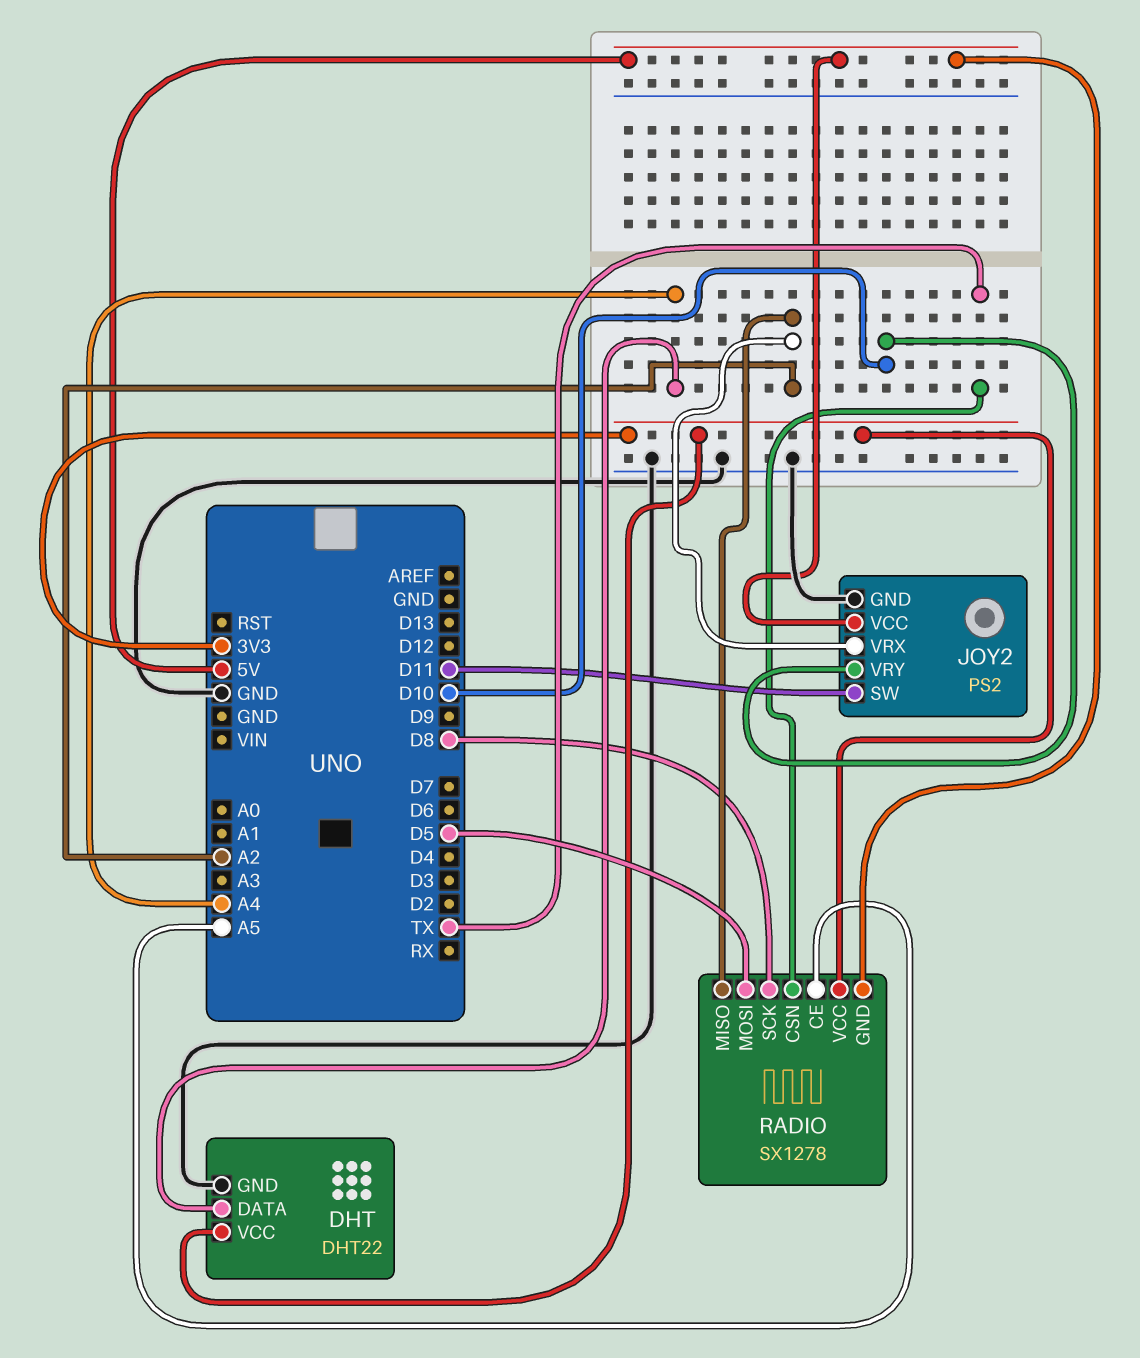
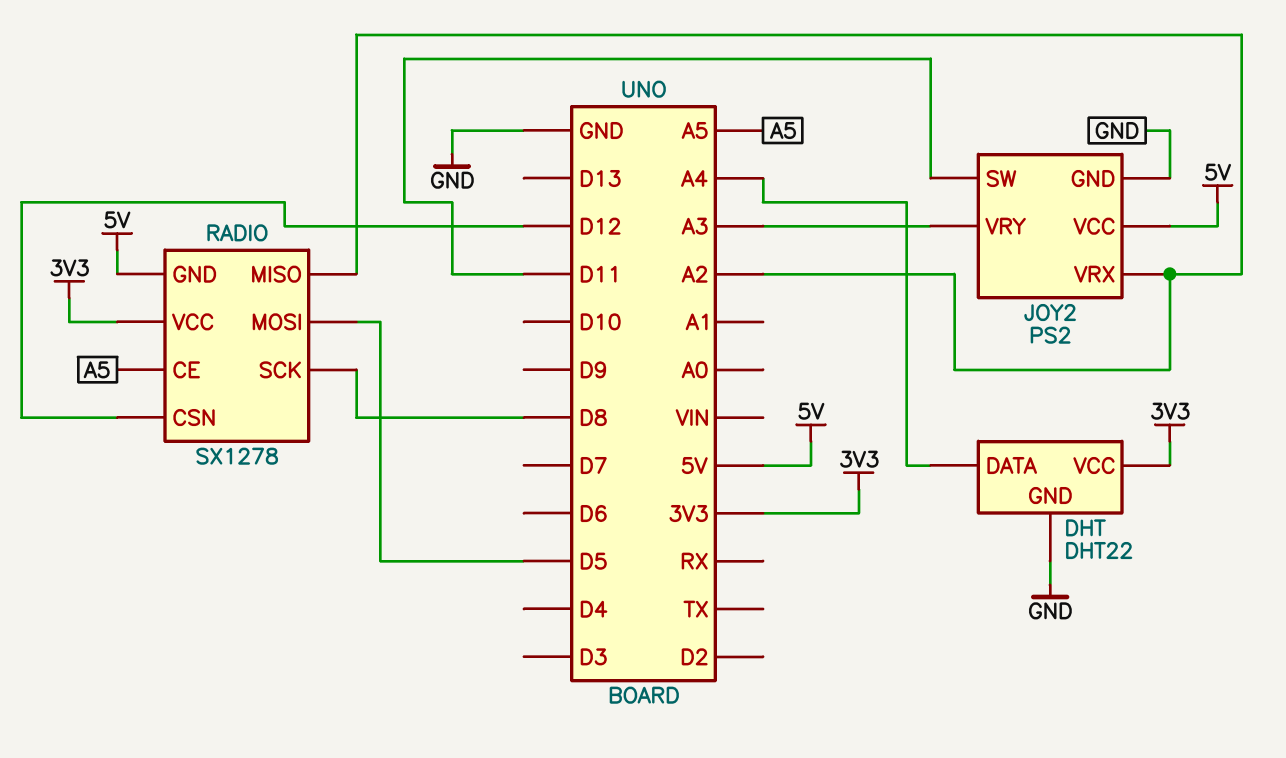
JOY2 pin VRY: D10 -> A3
RADIO pin CSN: TX -> D12

